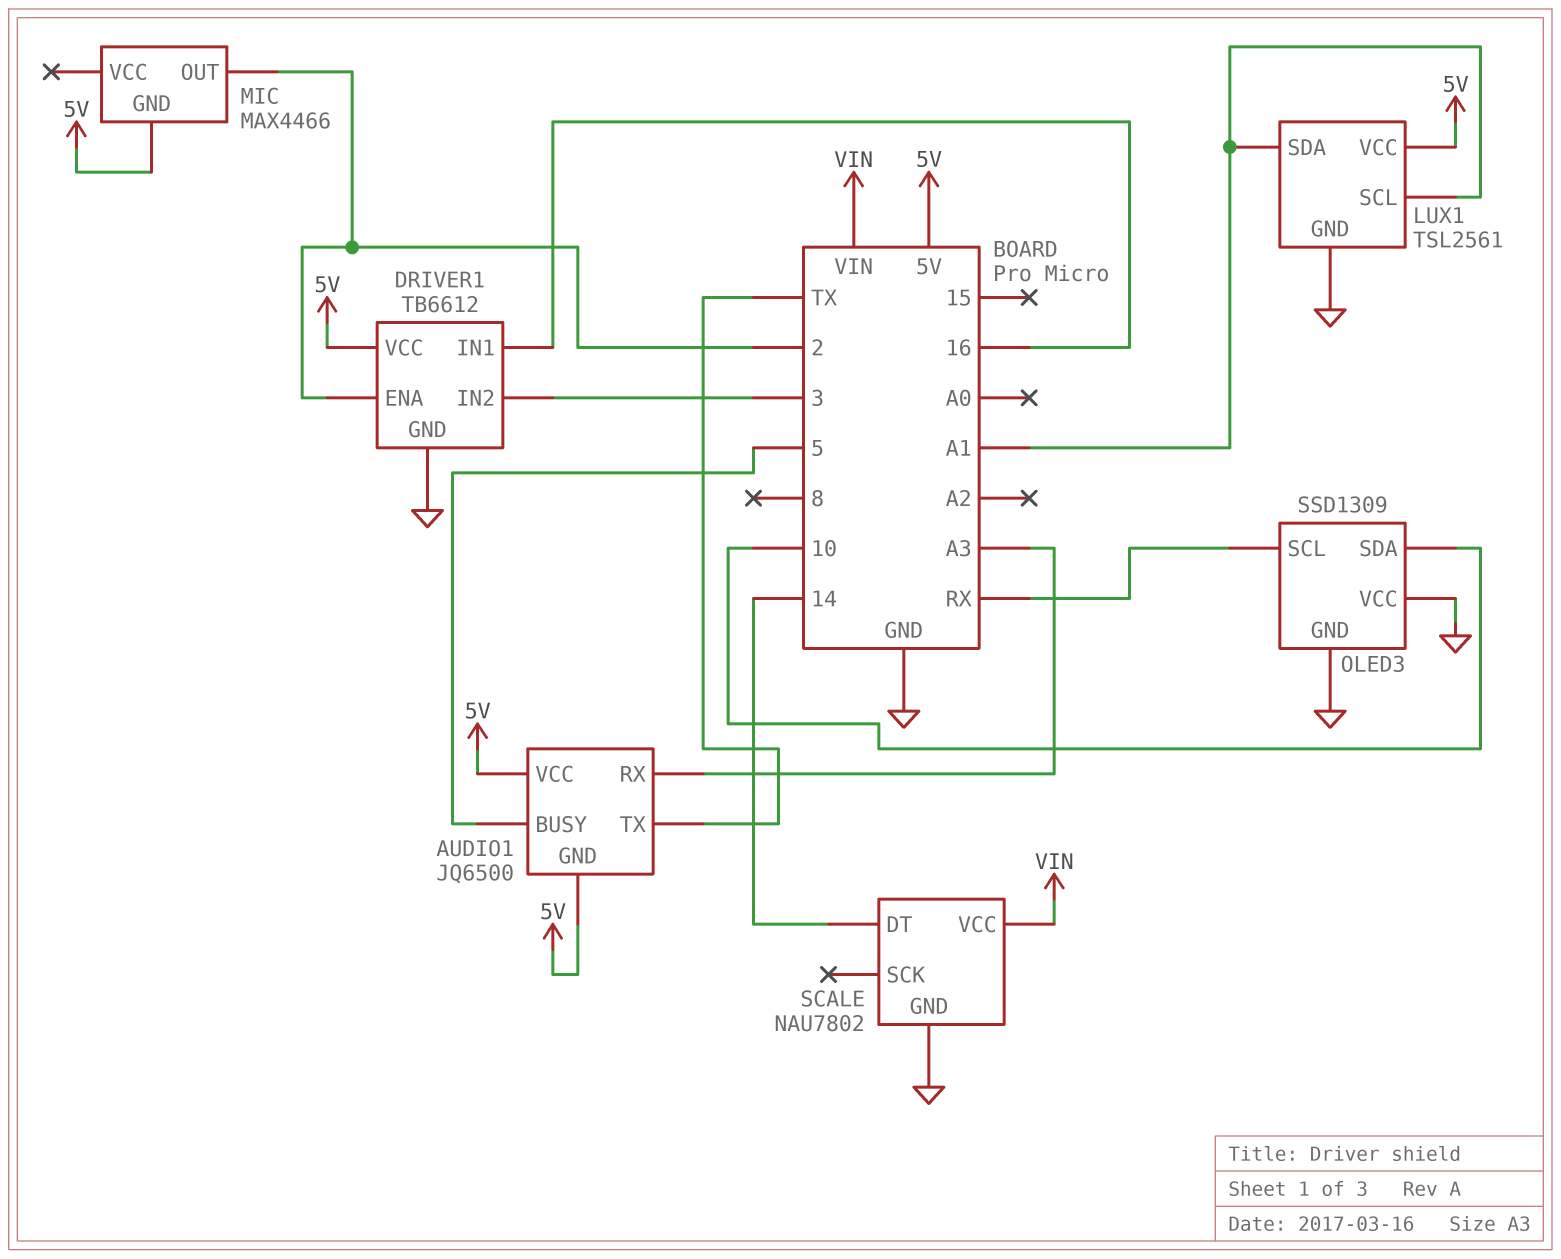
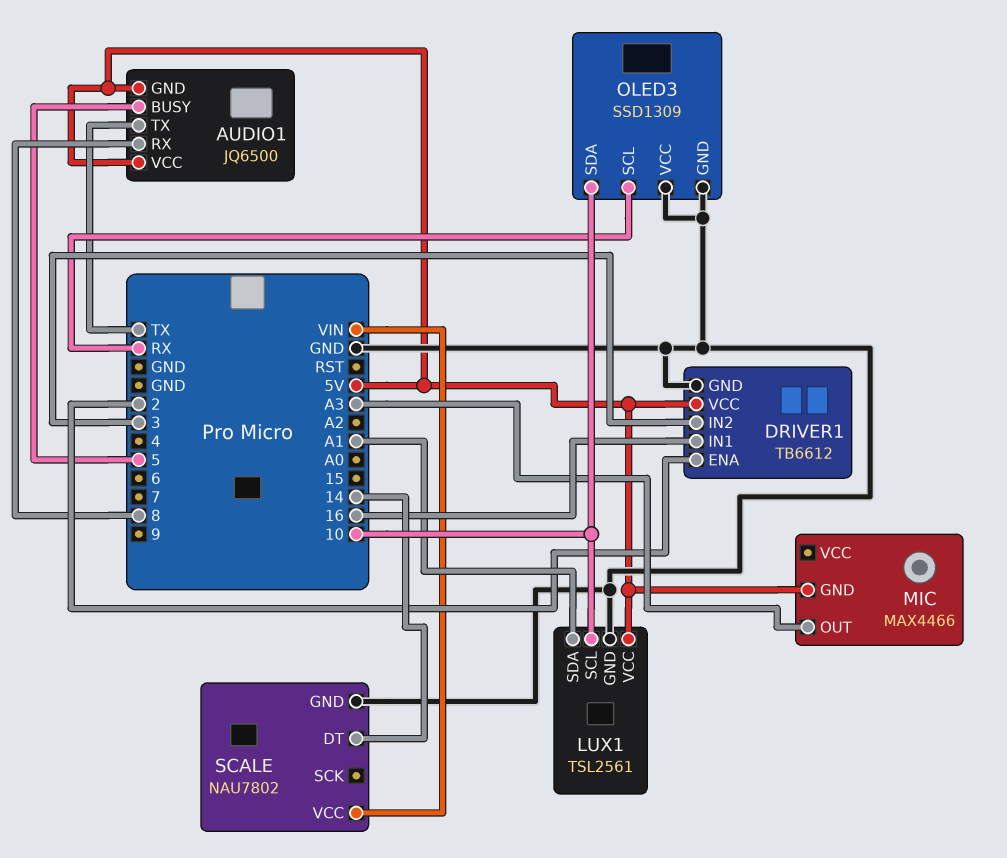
AUDIO1 pin RX: A3 -> 8
LUX1 pin SCL: A1 -> 10
MIC pin OUT: 2 -> A3

